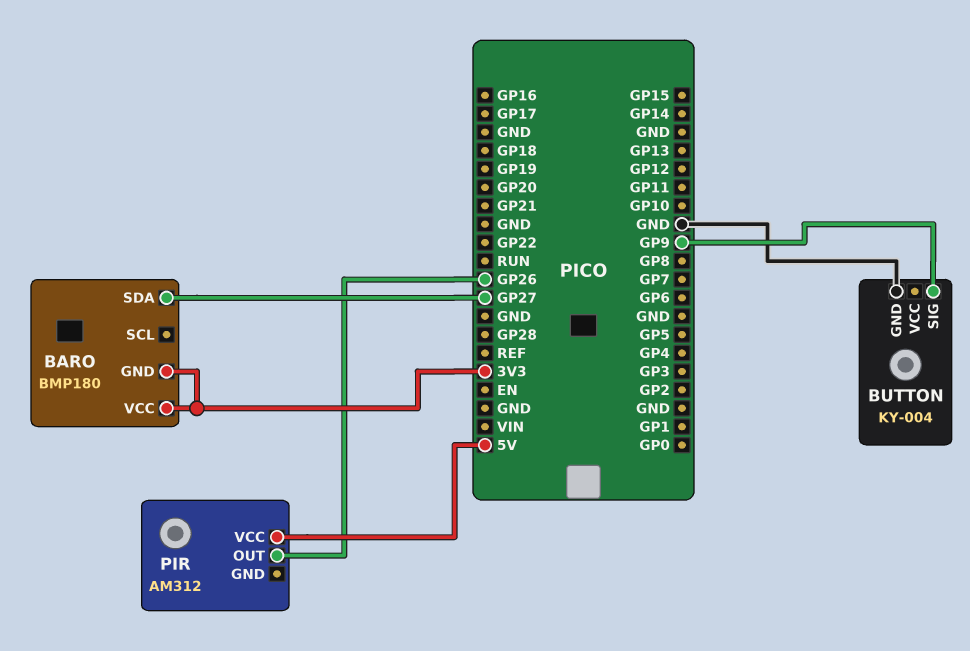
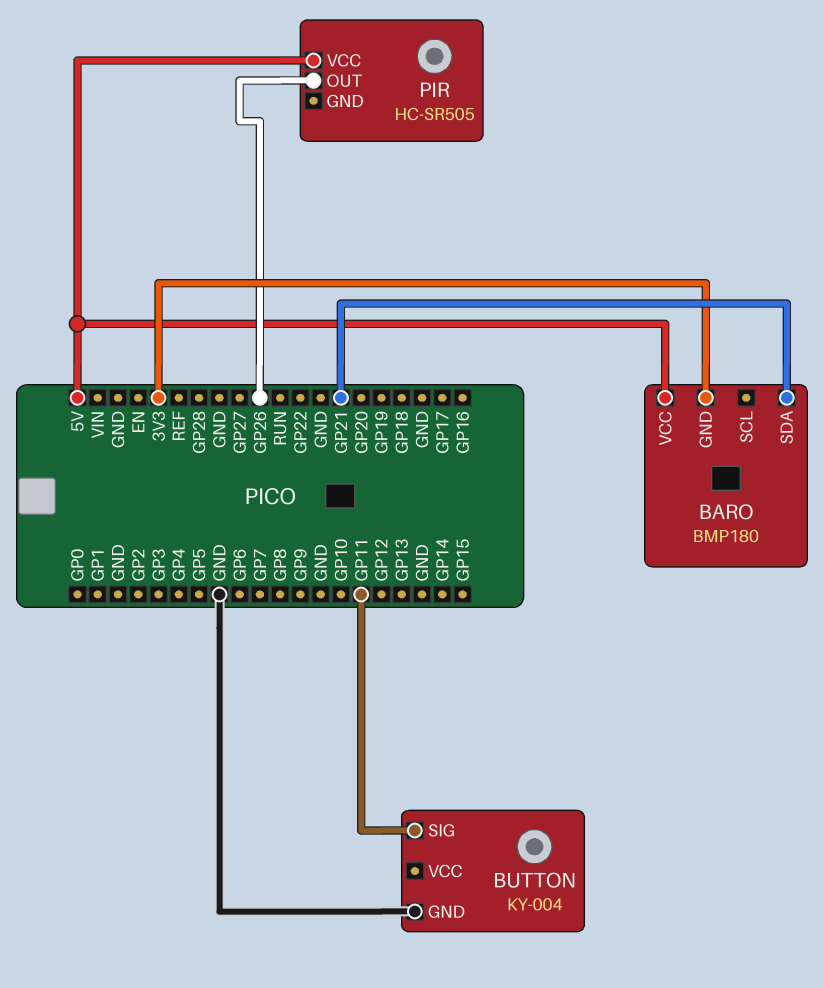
BARO pin SDA: GP27 -> GP21
BARO pin VCC: 3V3 -> 5V
BUTTON pin SIG: GP9 -> GP11
PIR: AM312 -> HC-SR505

